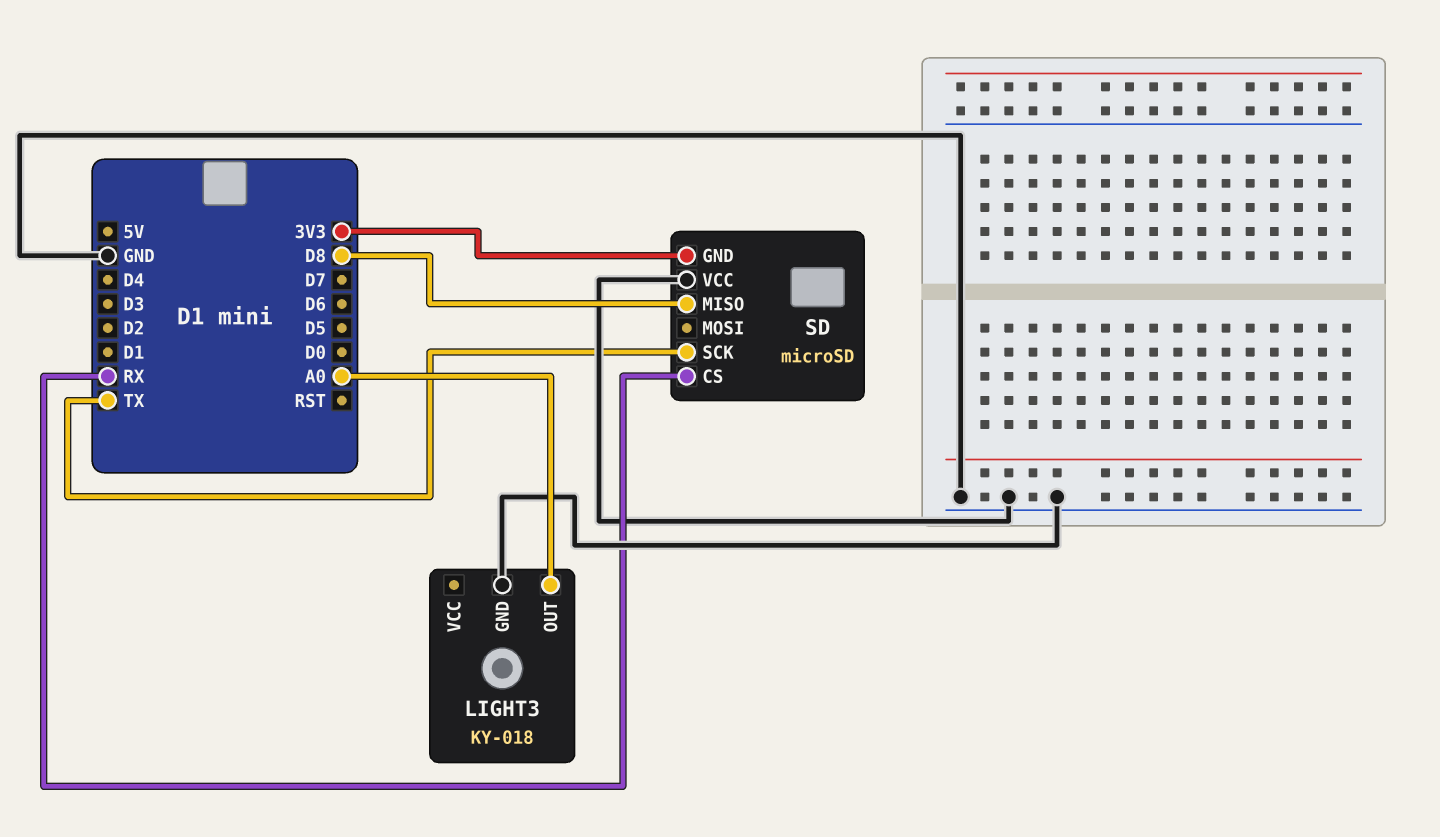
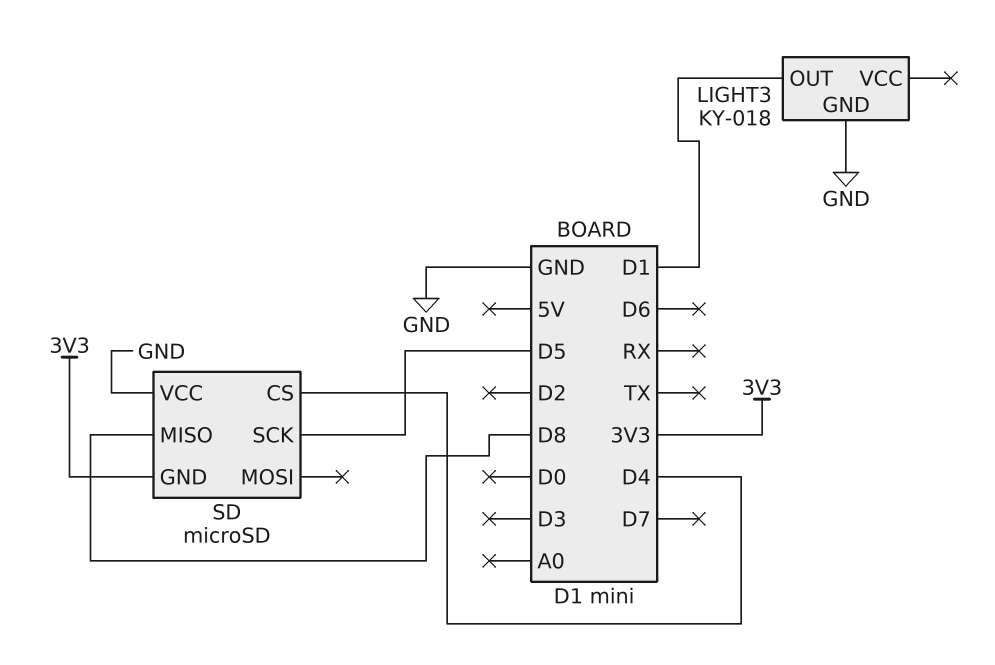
LIGHT3 pin OUT: A0 -> D1
SD pin CS: RX -> D4
SD pin SCK: TX -> D5

